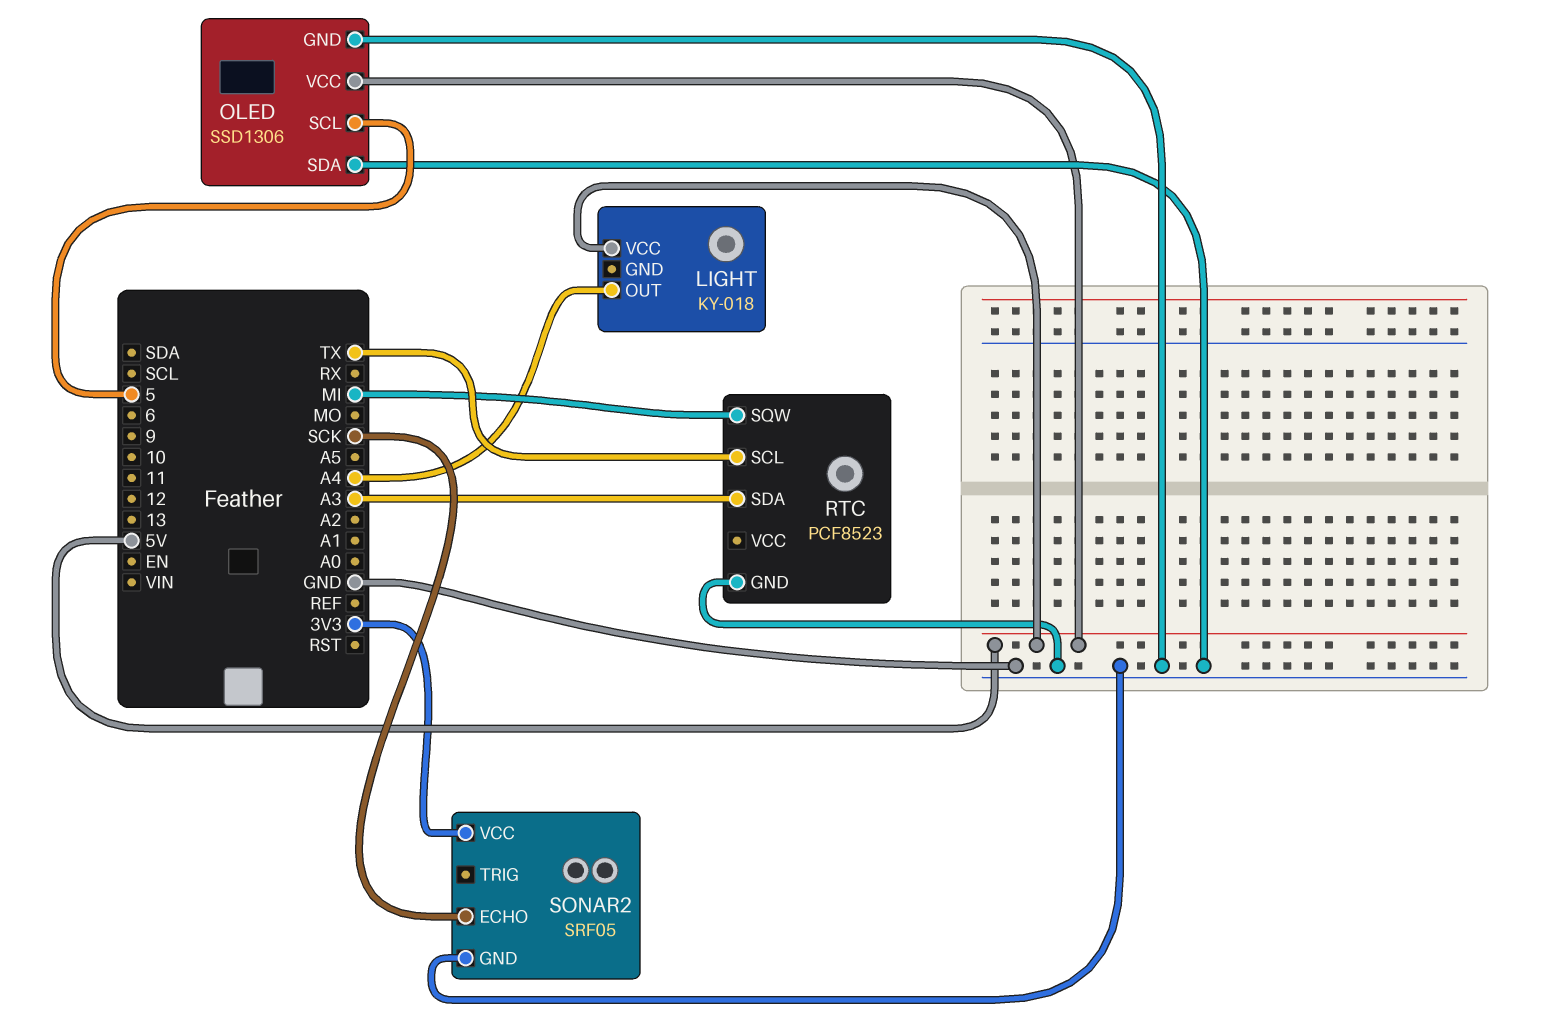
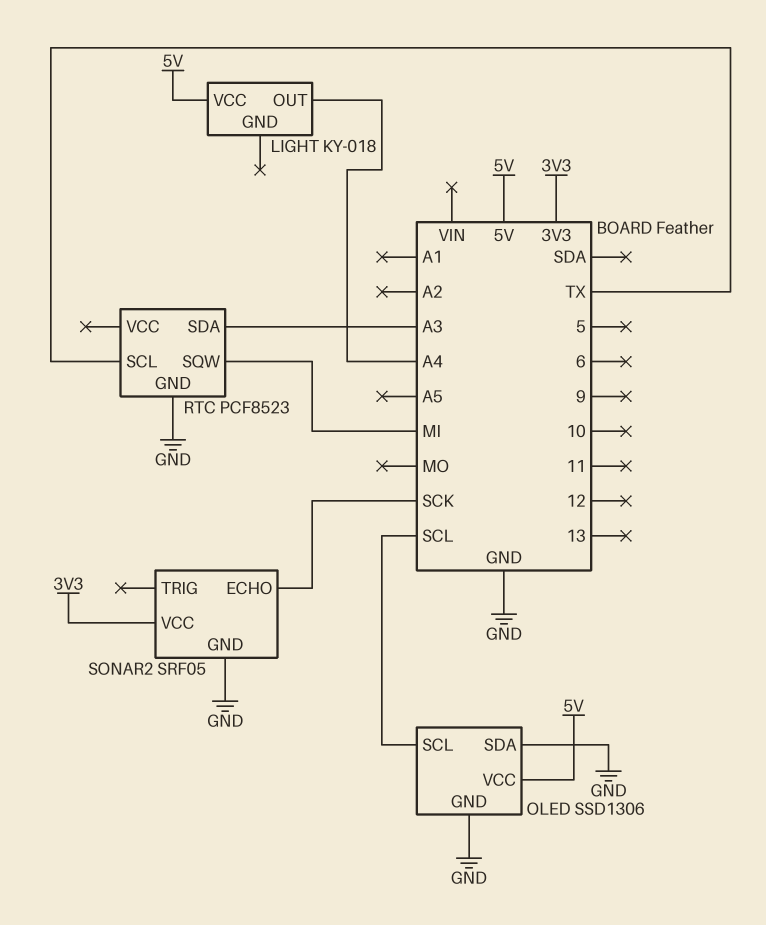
OLED pin SCL: 5 -> SCL

